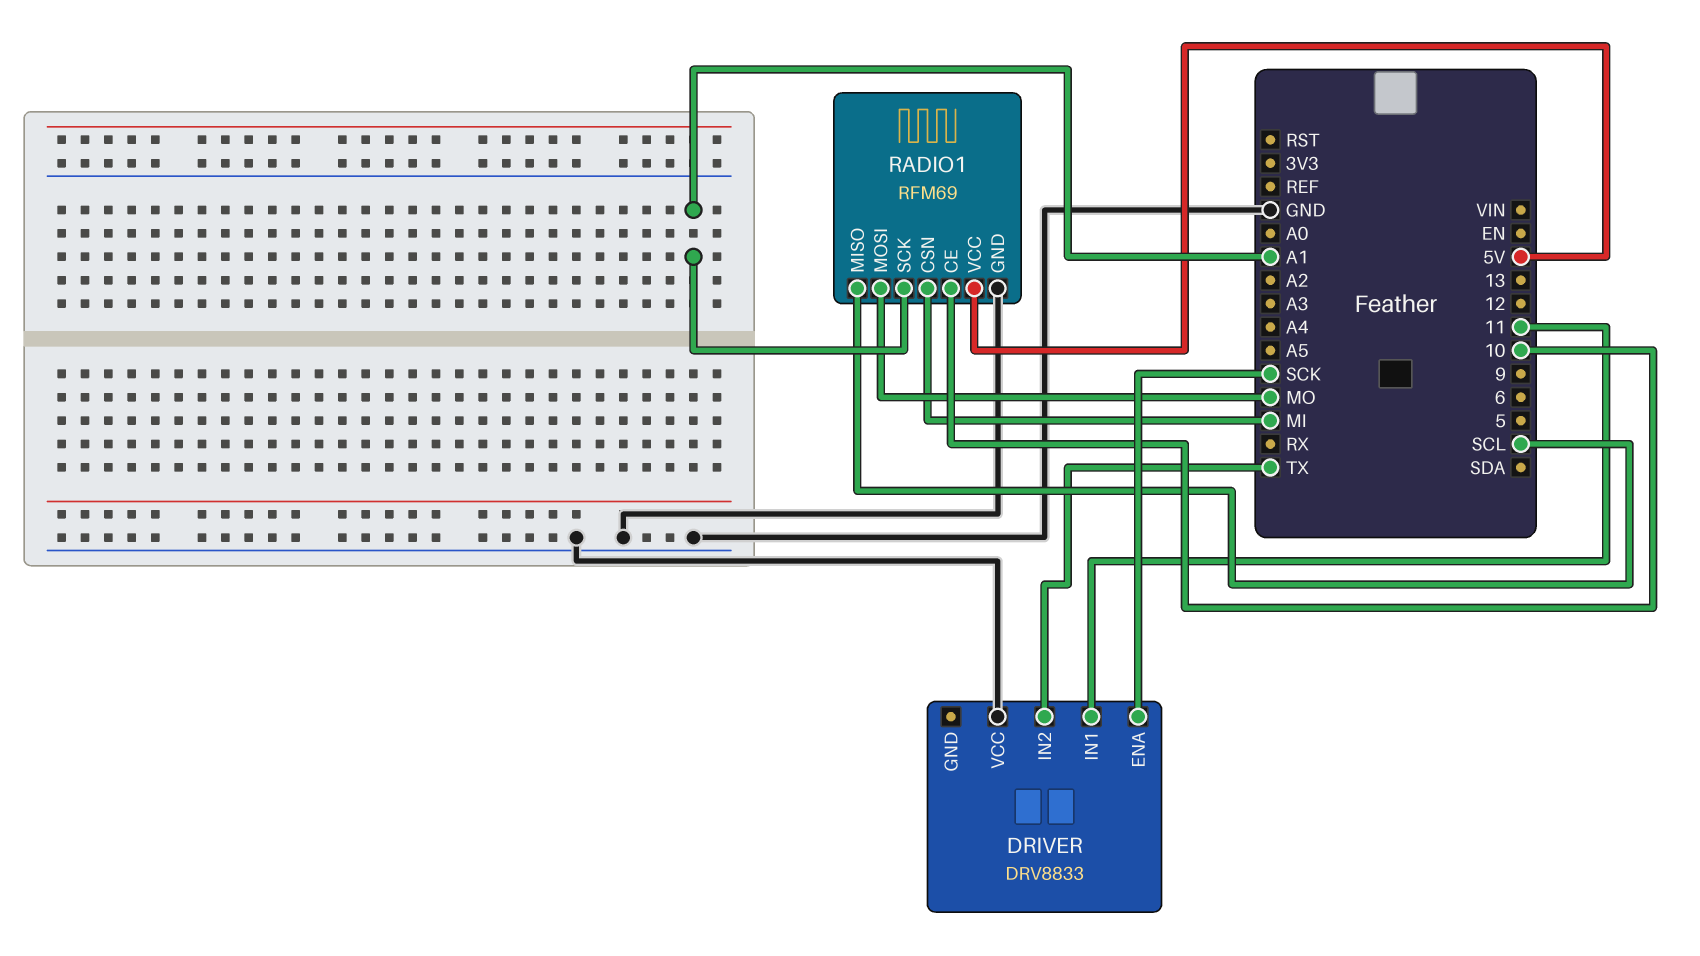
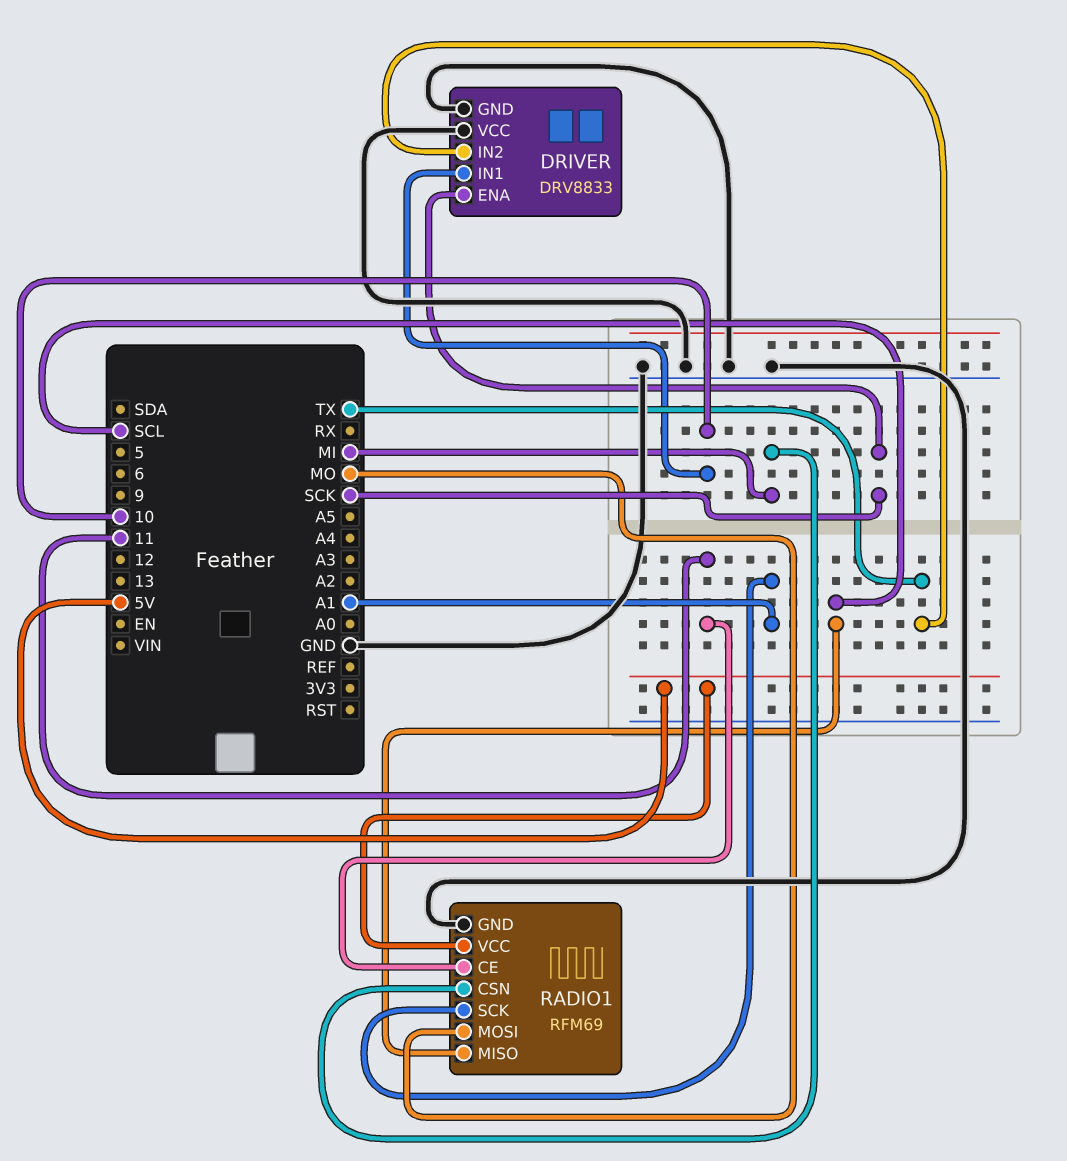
DRIVER pin GND: none -> GND
DRIVER pin IN1: 11 -> 10
RADIO1 pin CE: 10 -> 11

